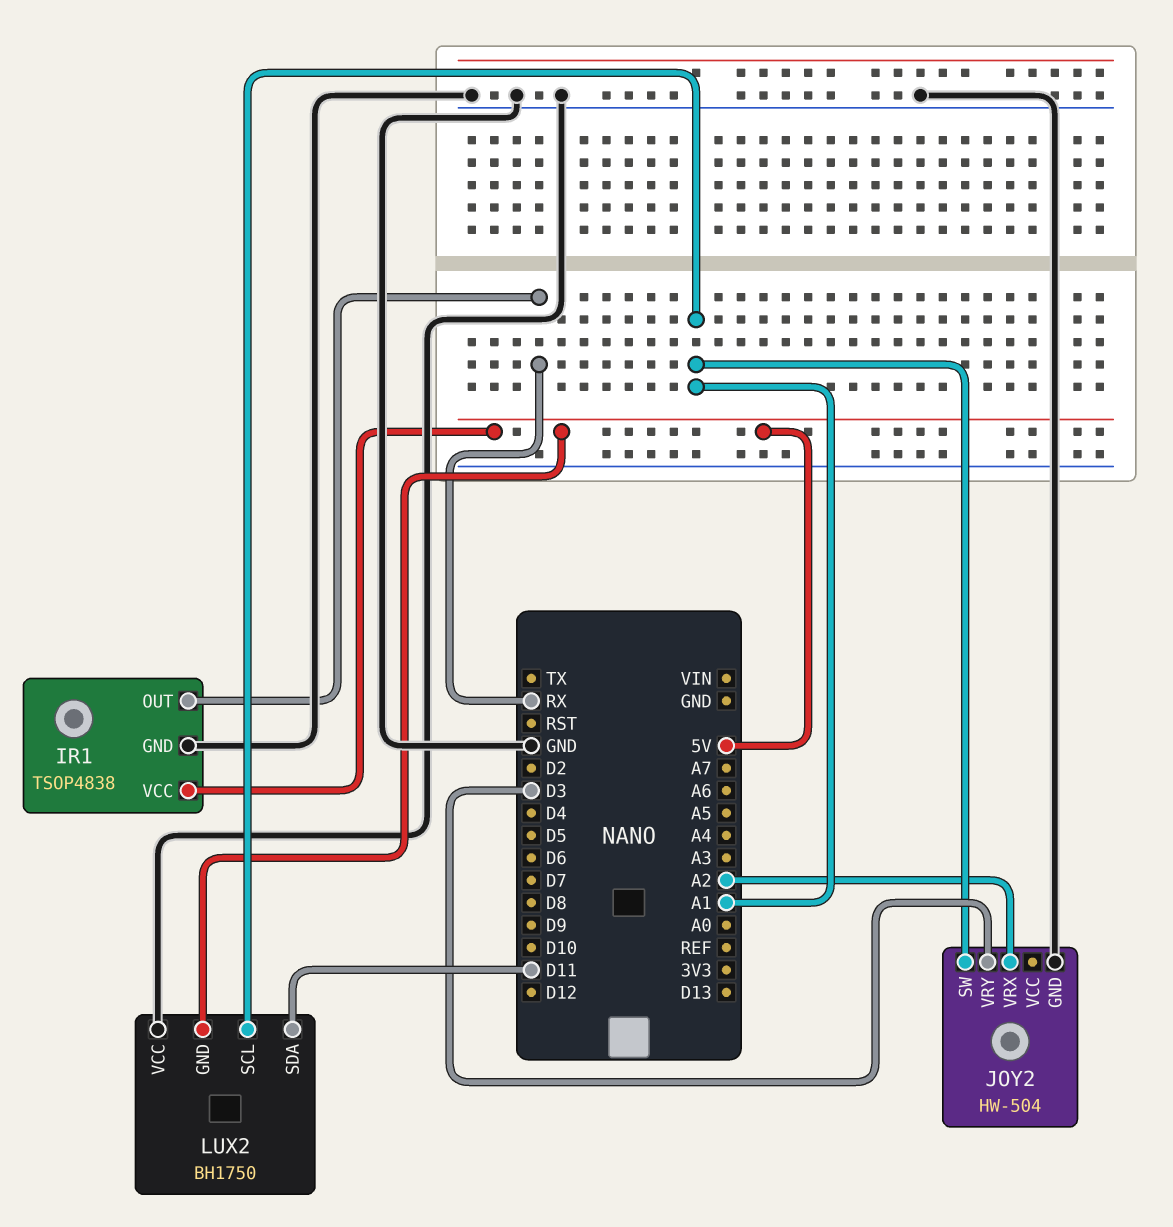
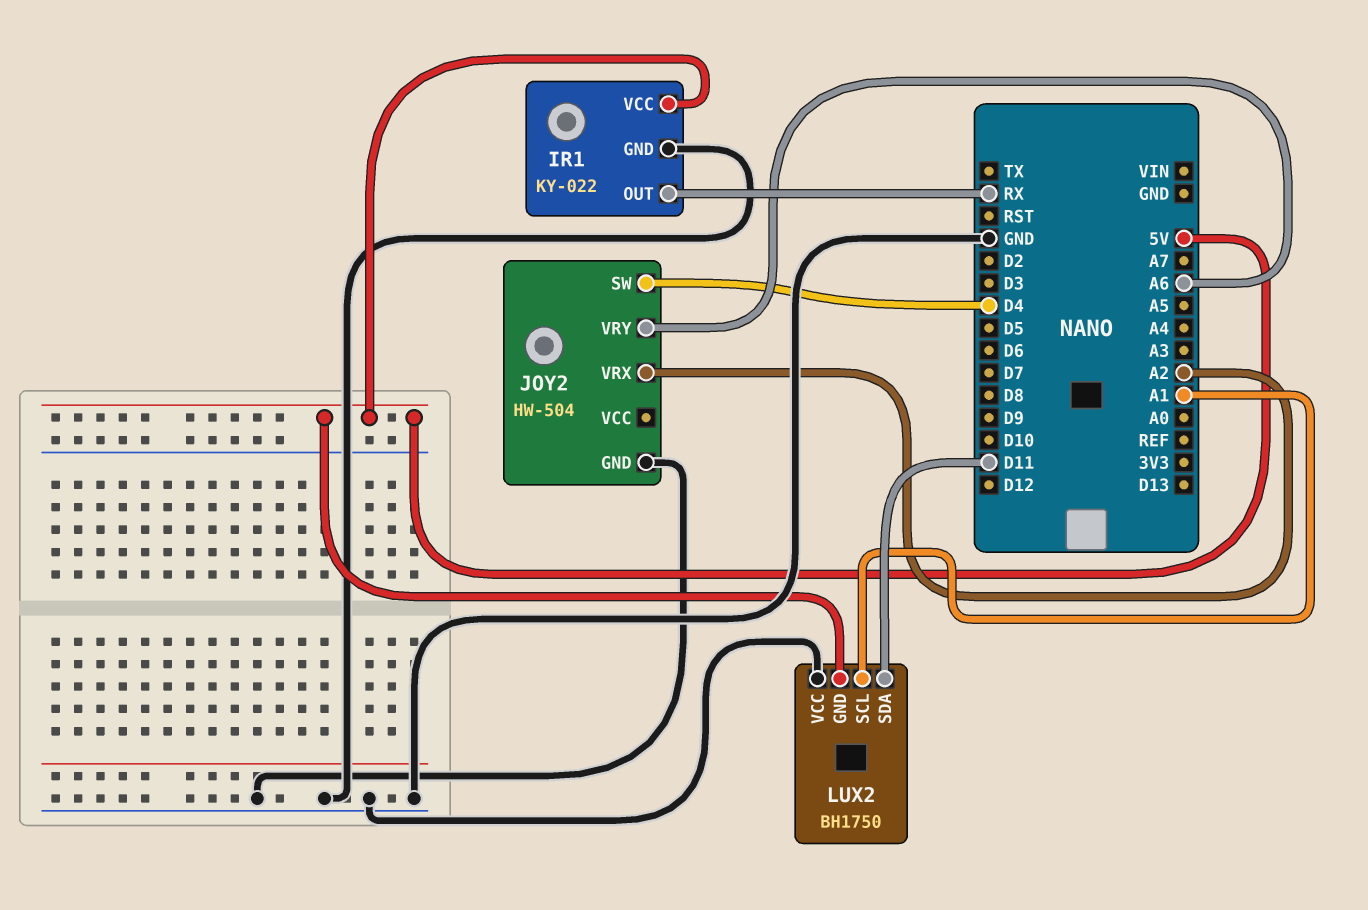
IR1: TSOP4838 -> KY-022
JOY2 pin SW: A1 -> D4
JOY2 pin VRY: D3 -> A6

